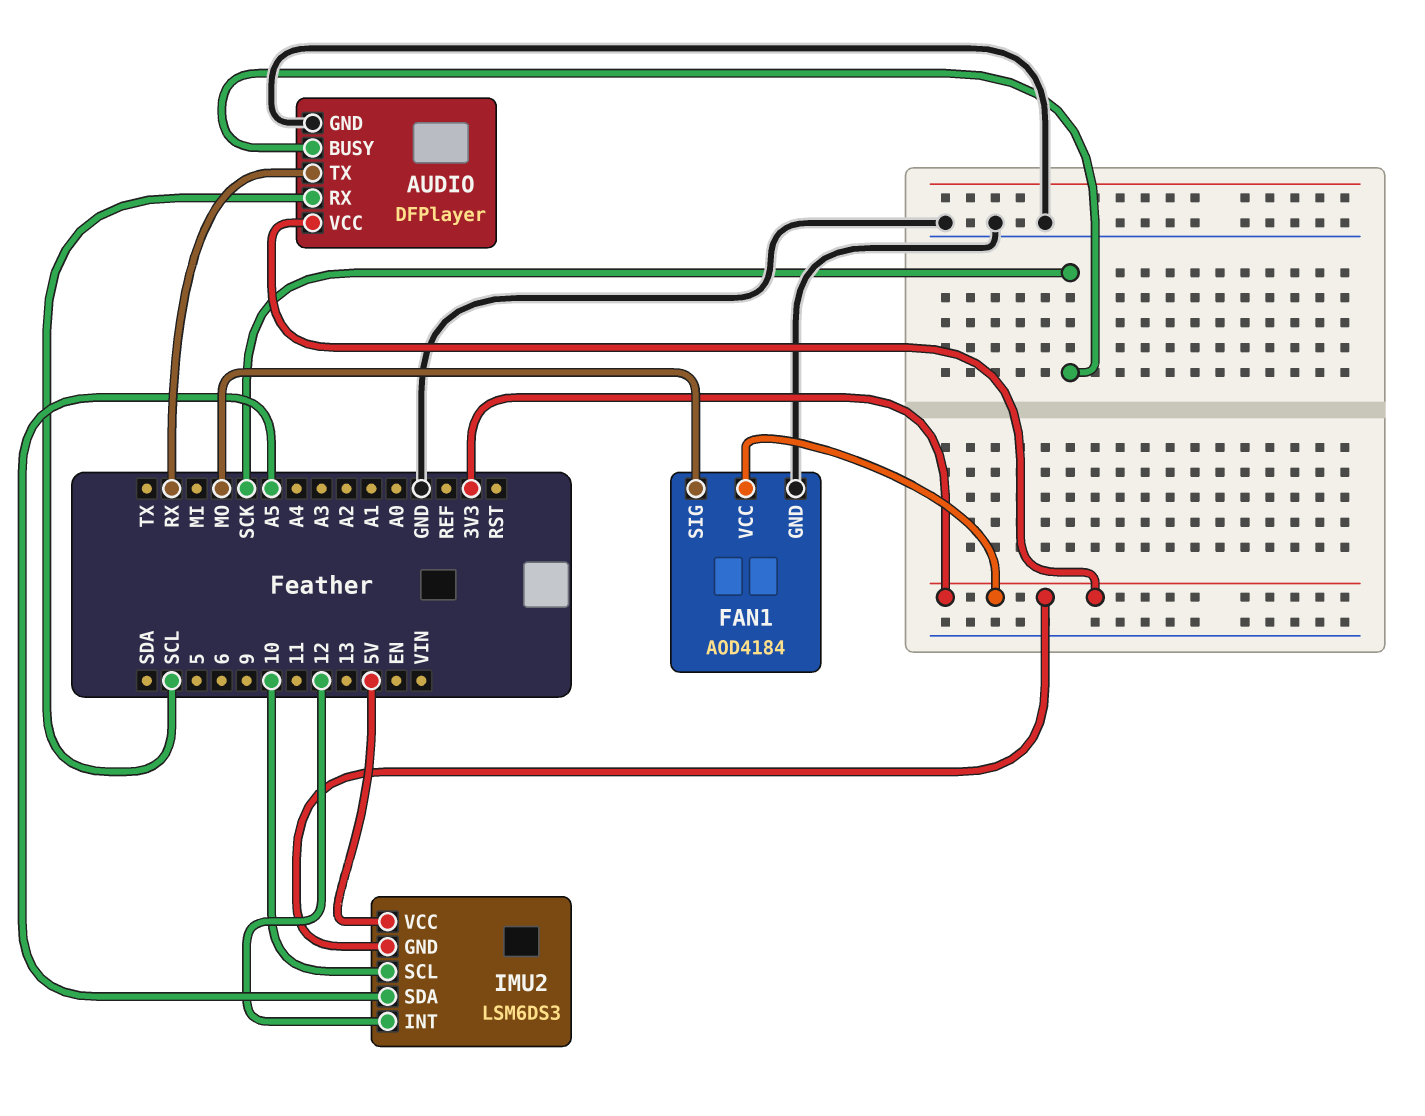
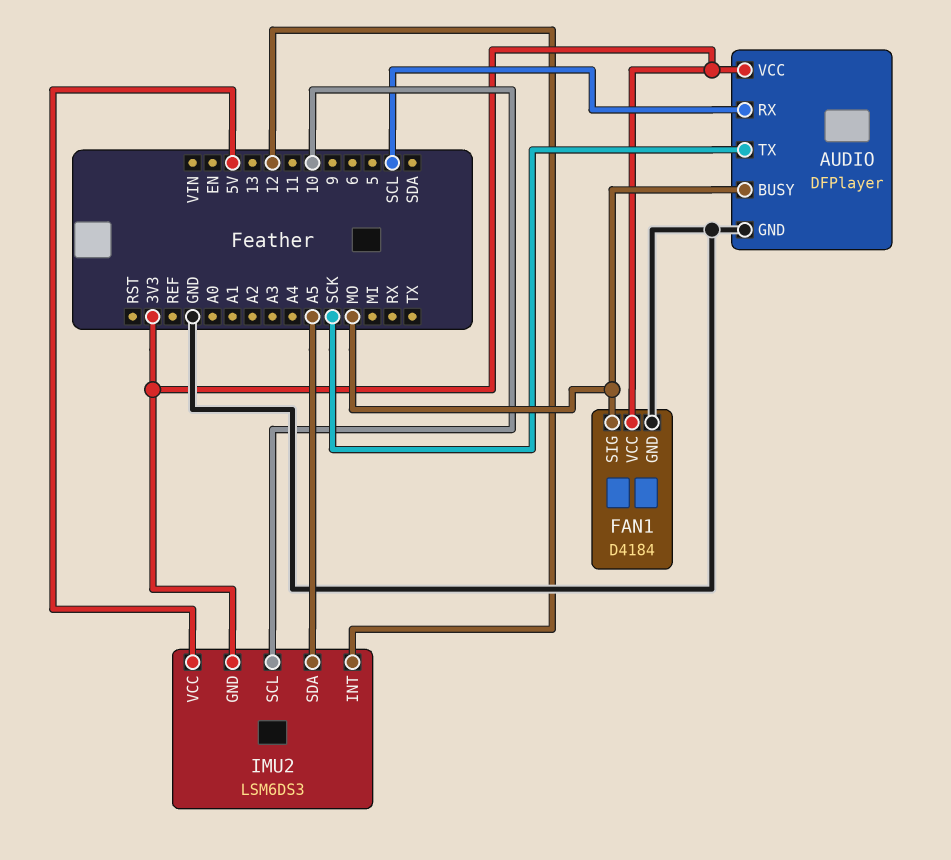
AUDIO pin BUSY: SCK -> MO
AUDIO pin TX: RX -> SCK
FAN1: AOD4184 -> D4184

